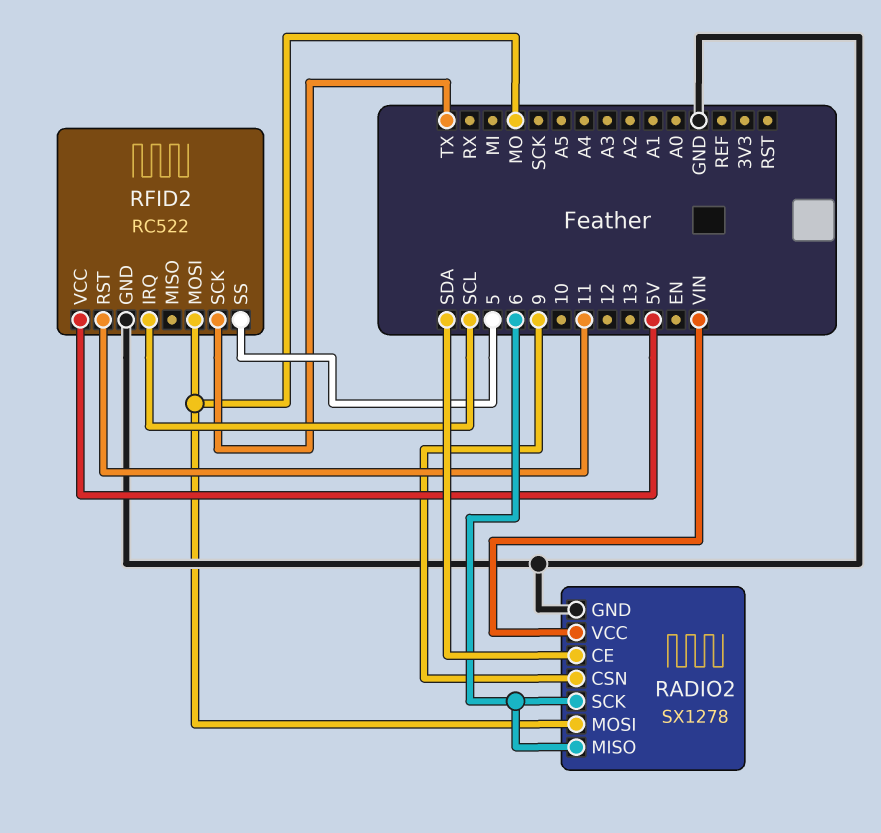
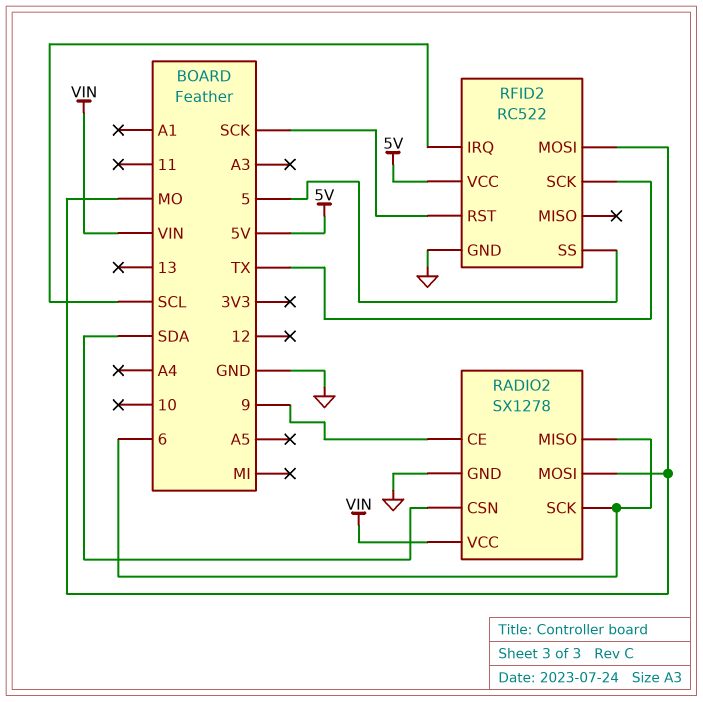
RADIO2 pin CE: SDA -> 9
RADIO2 pin CSN: 9 -> SDA
RFID2 pin RST: 11 -> SCK

